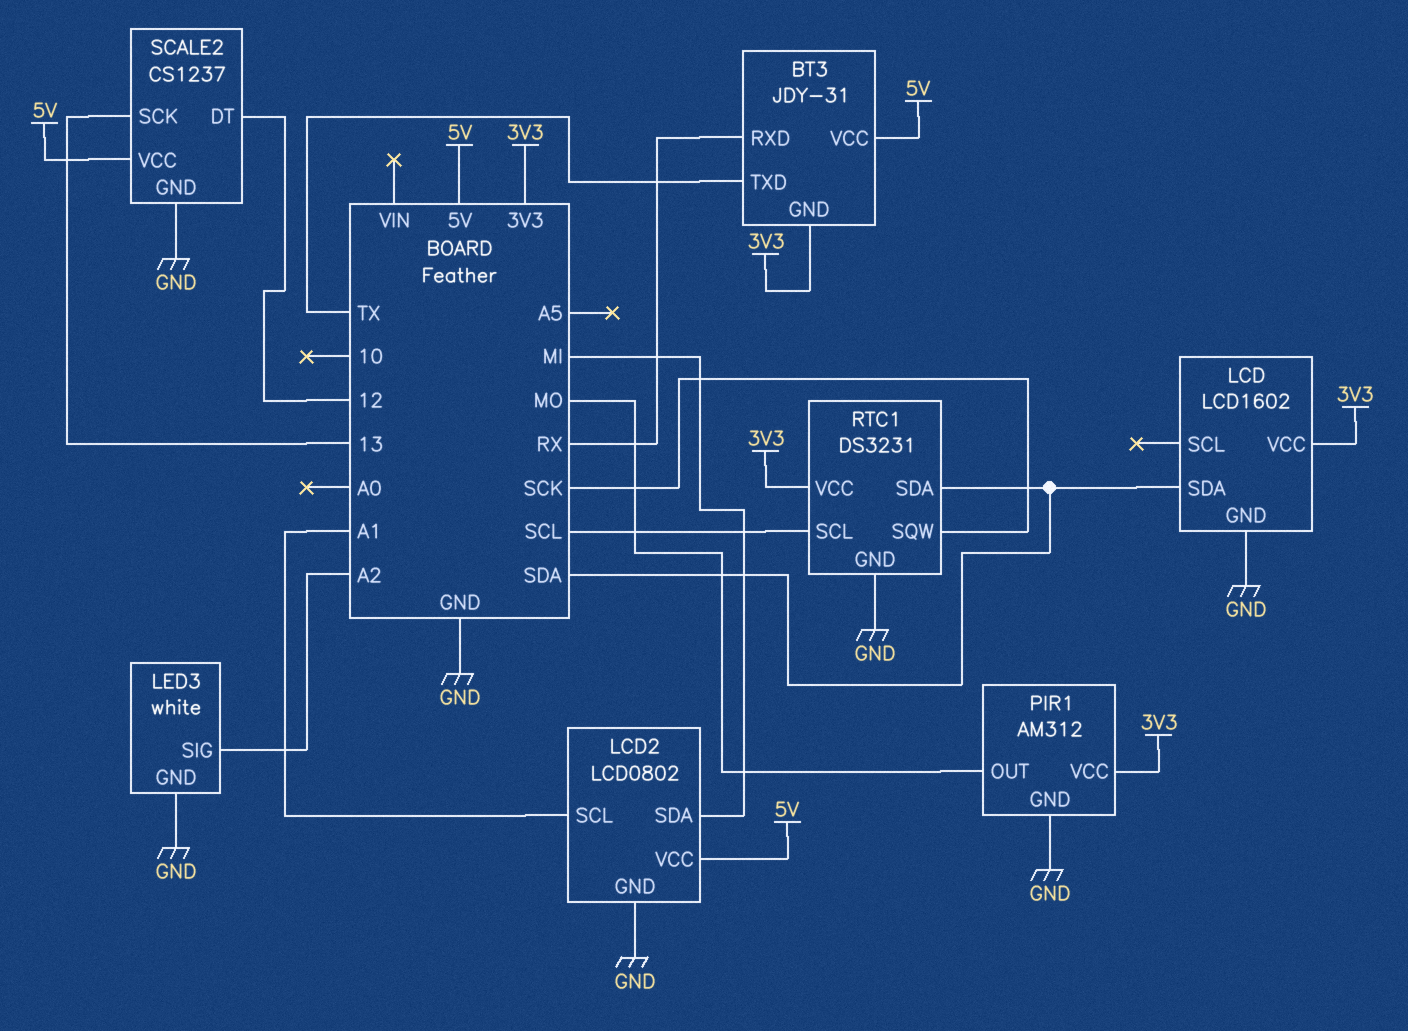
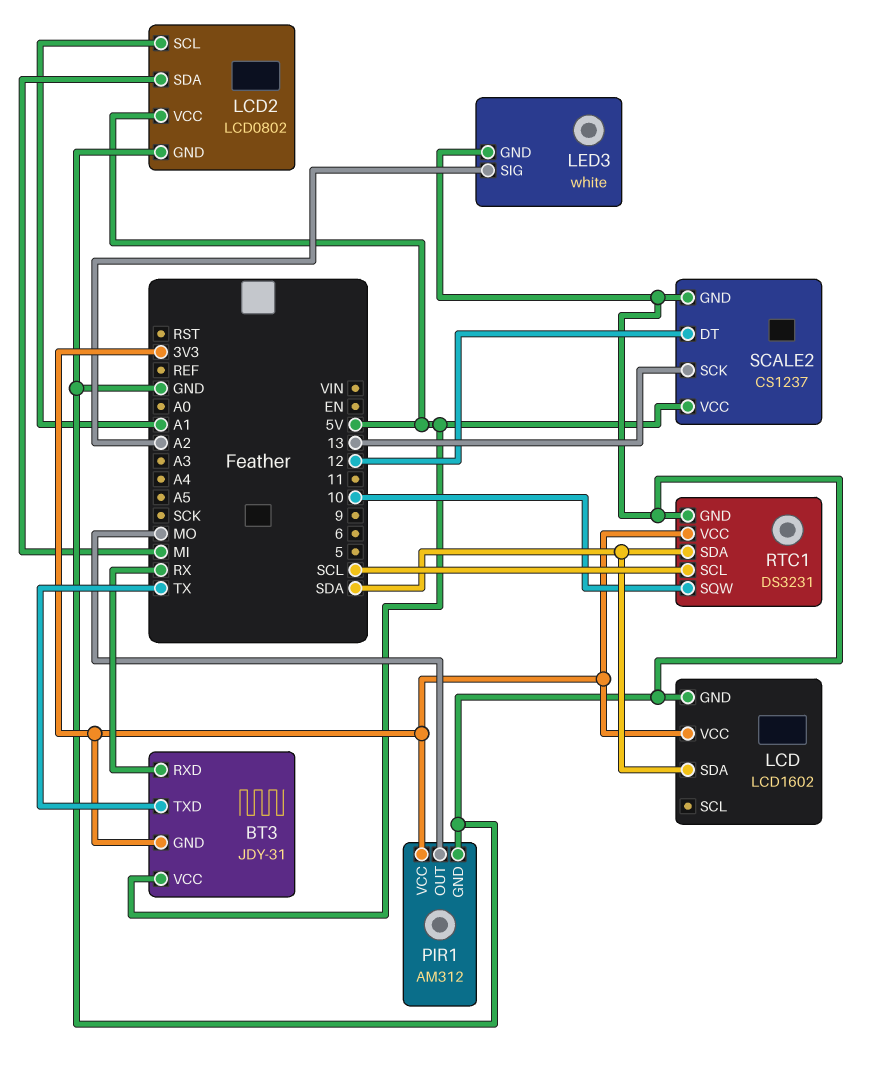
RTC1 pin SQW: SCK -> 10

